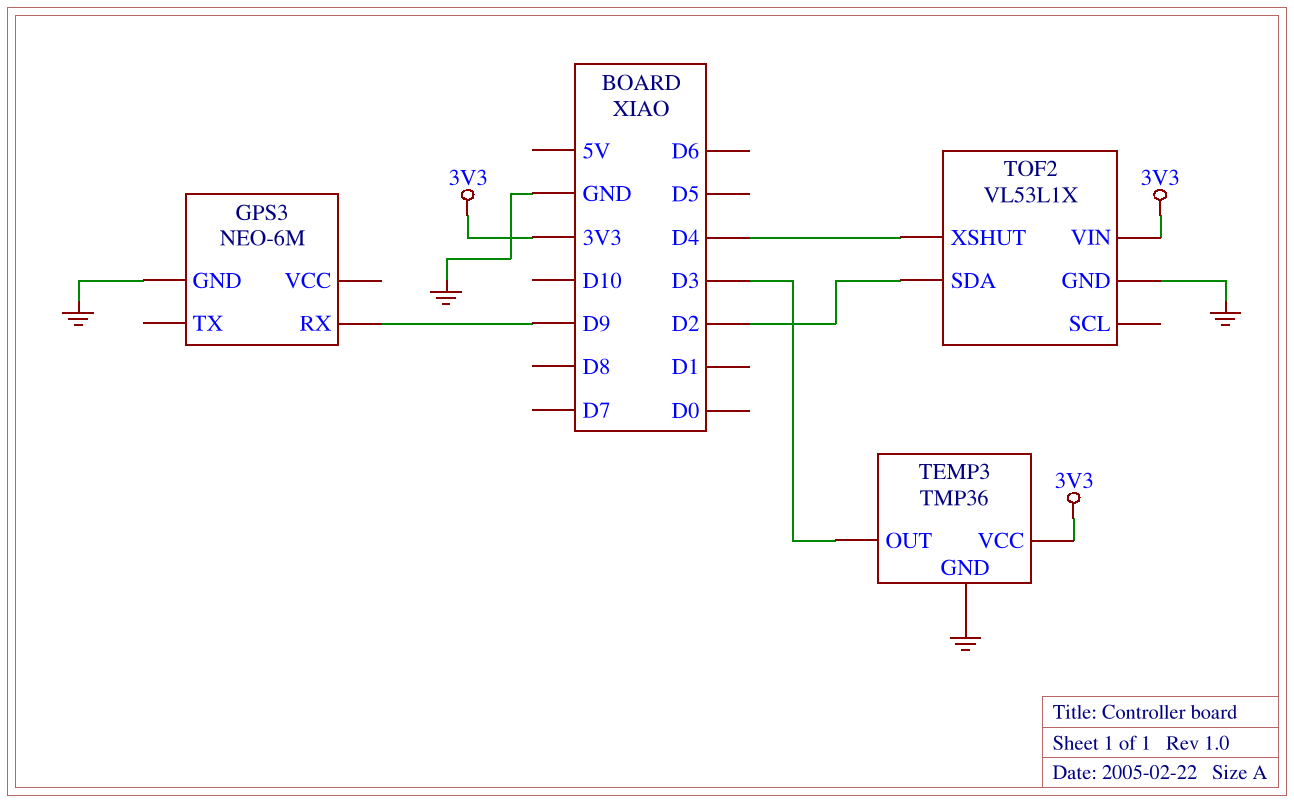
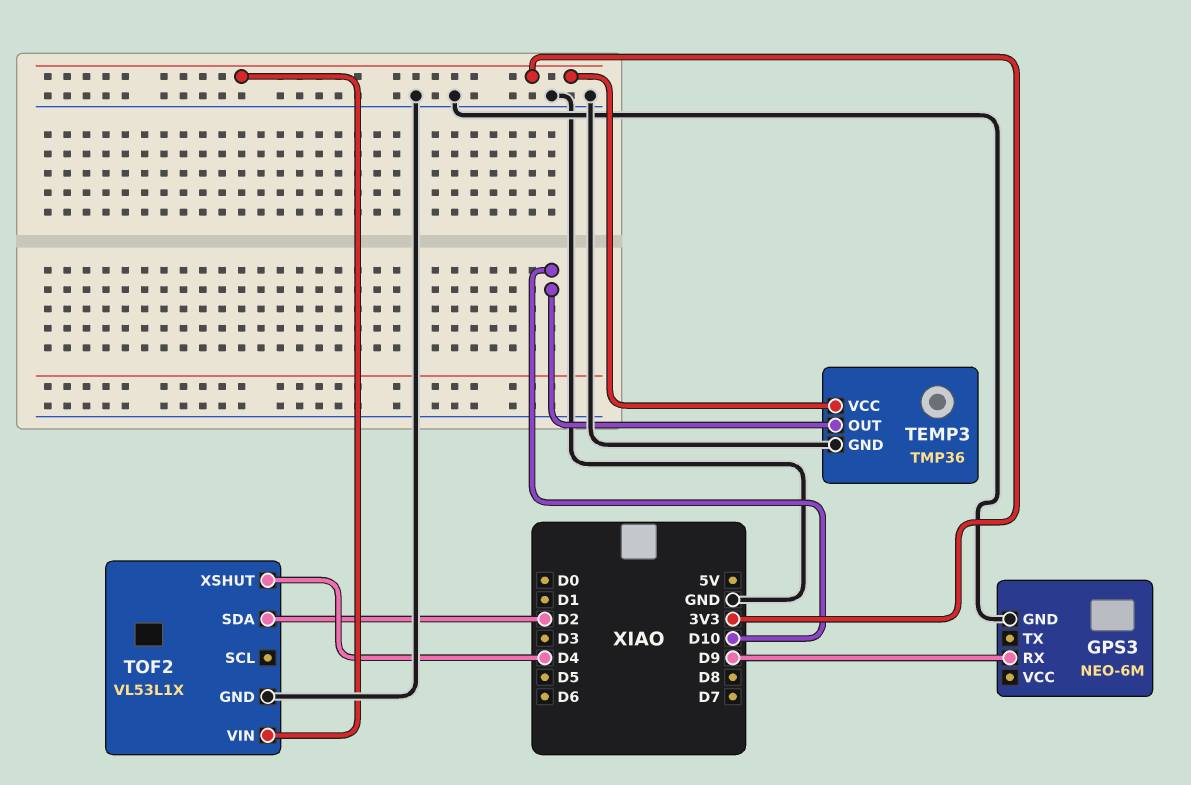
TEMP3 pin OUT: D3 -> D10

